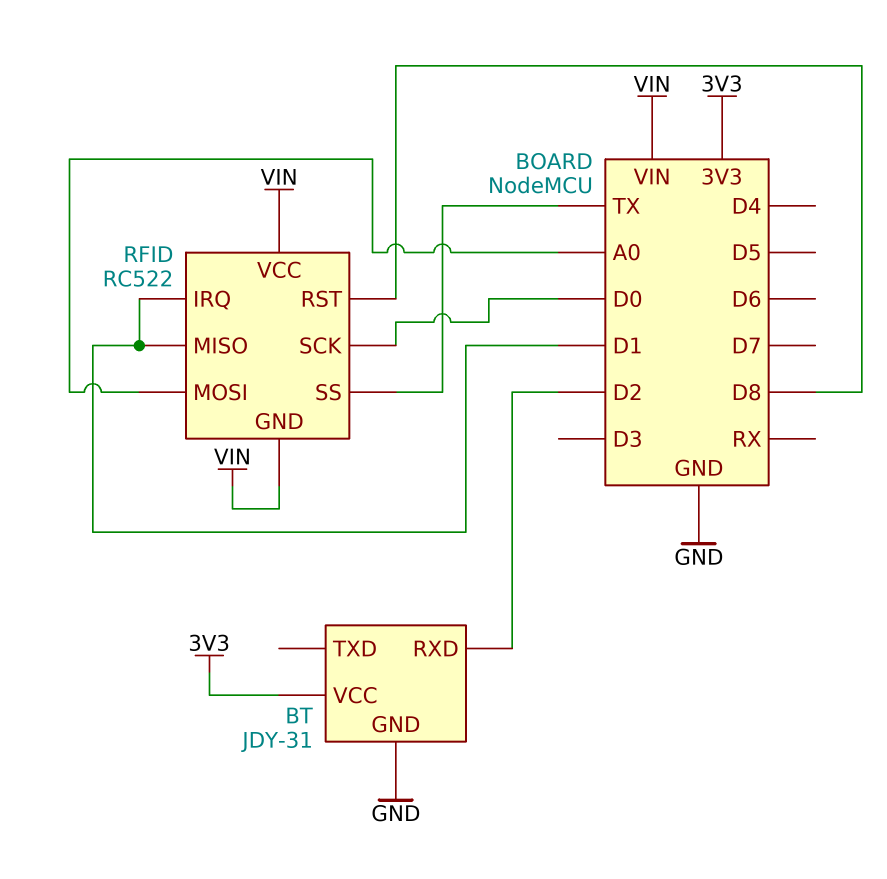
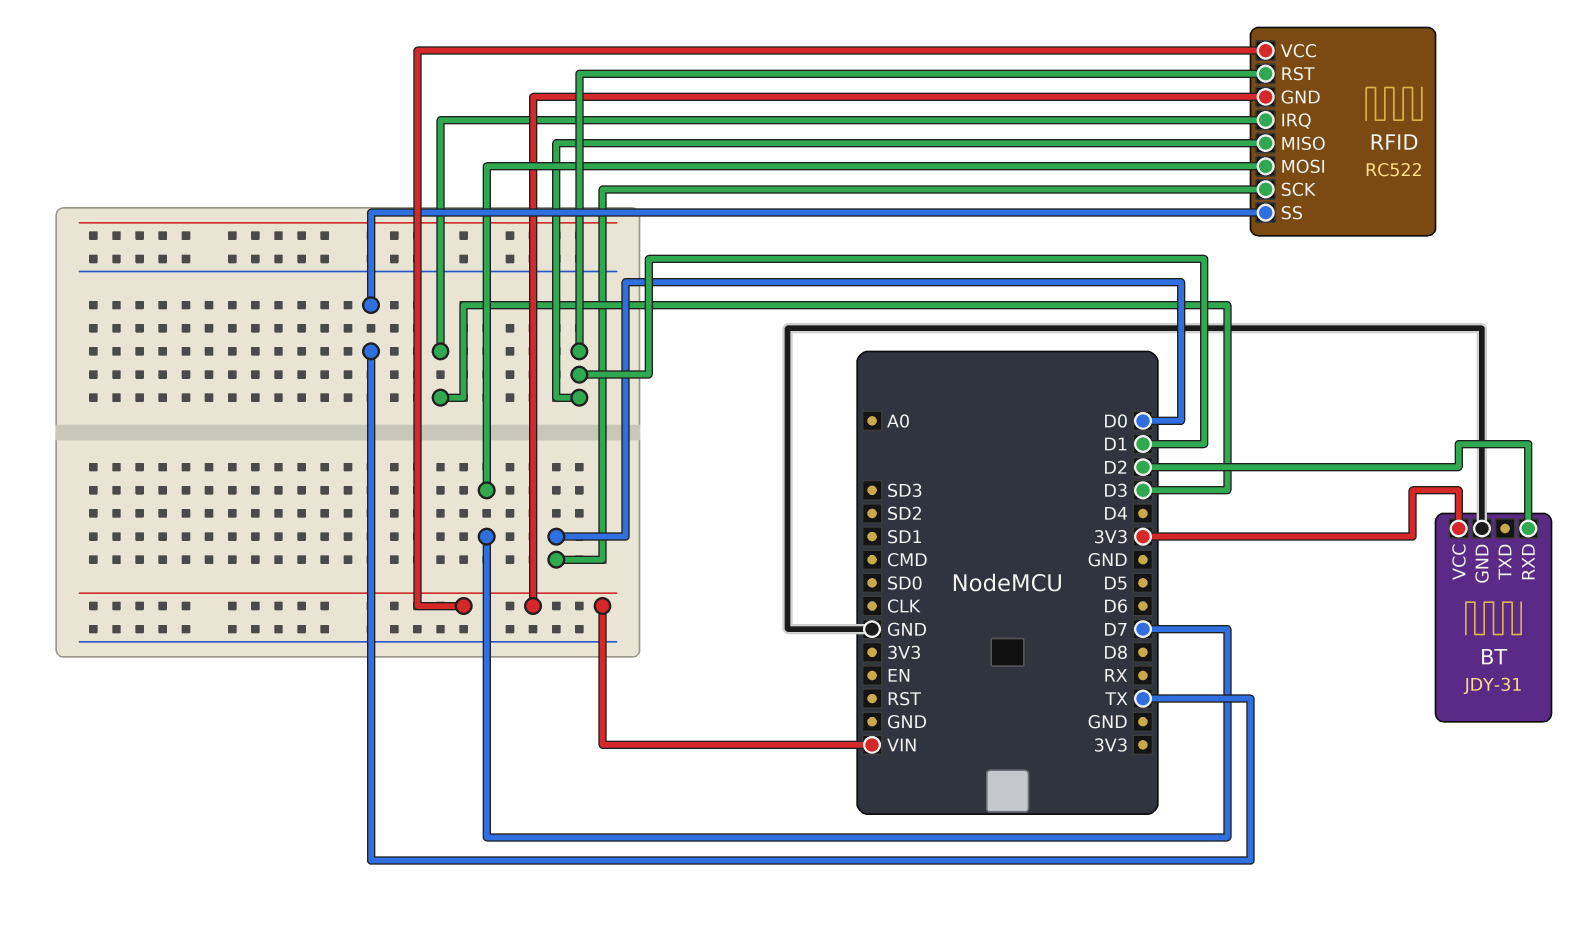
RFID pin IRQ: D1 -> D3
RFID pin MOSI: A0 -> D7
RFID pin RST: D8 -> D1

